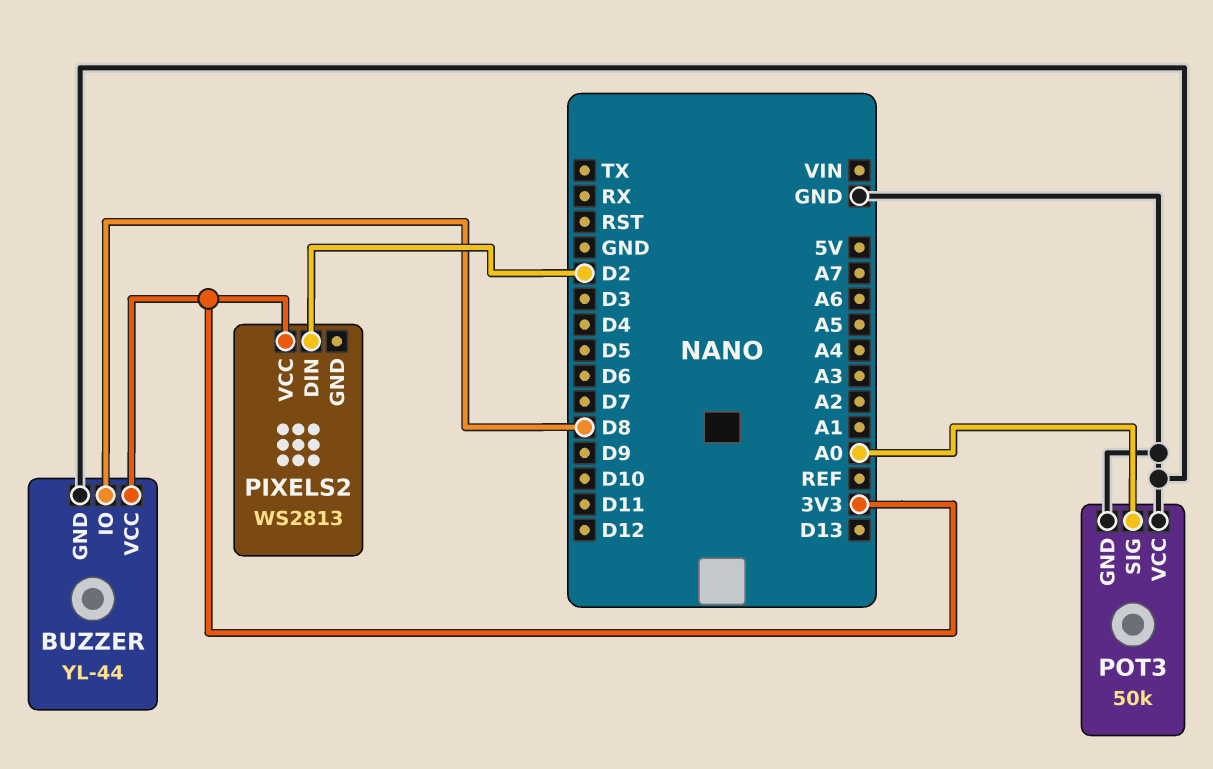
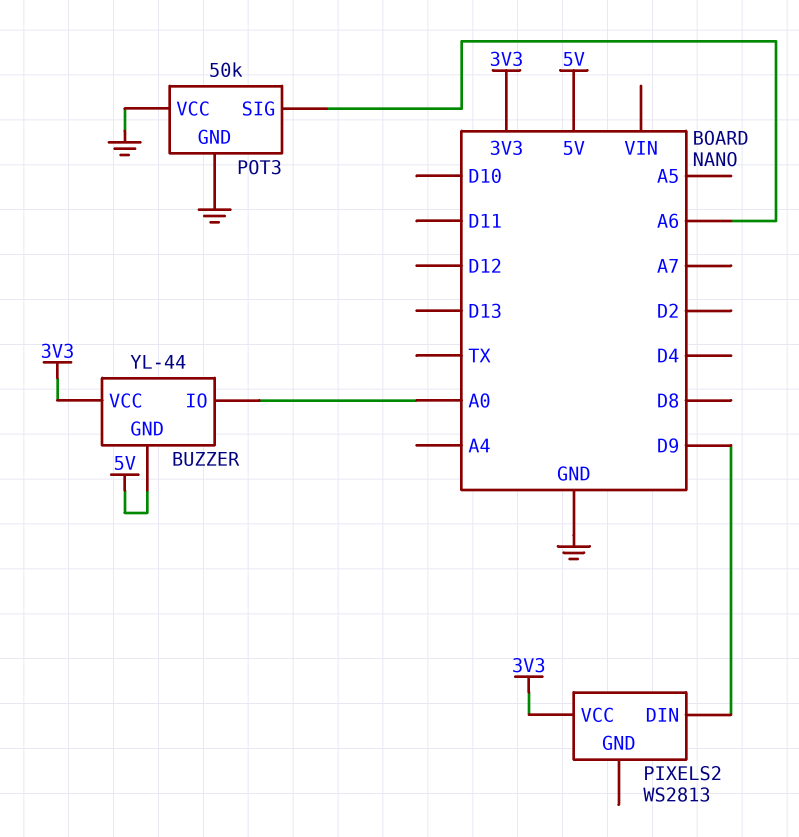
BUZZER pin GND: GND -> 5V
BUZZER pin IO: D8 -> A0
PIXELS2 pin DIN: D2 -> D9
POT3 pin SIG: A0 -> A6

